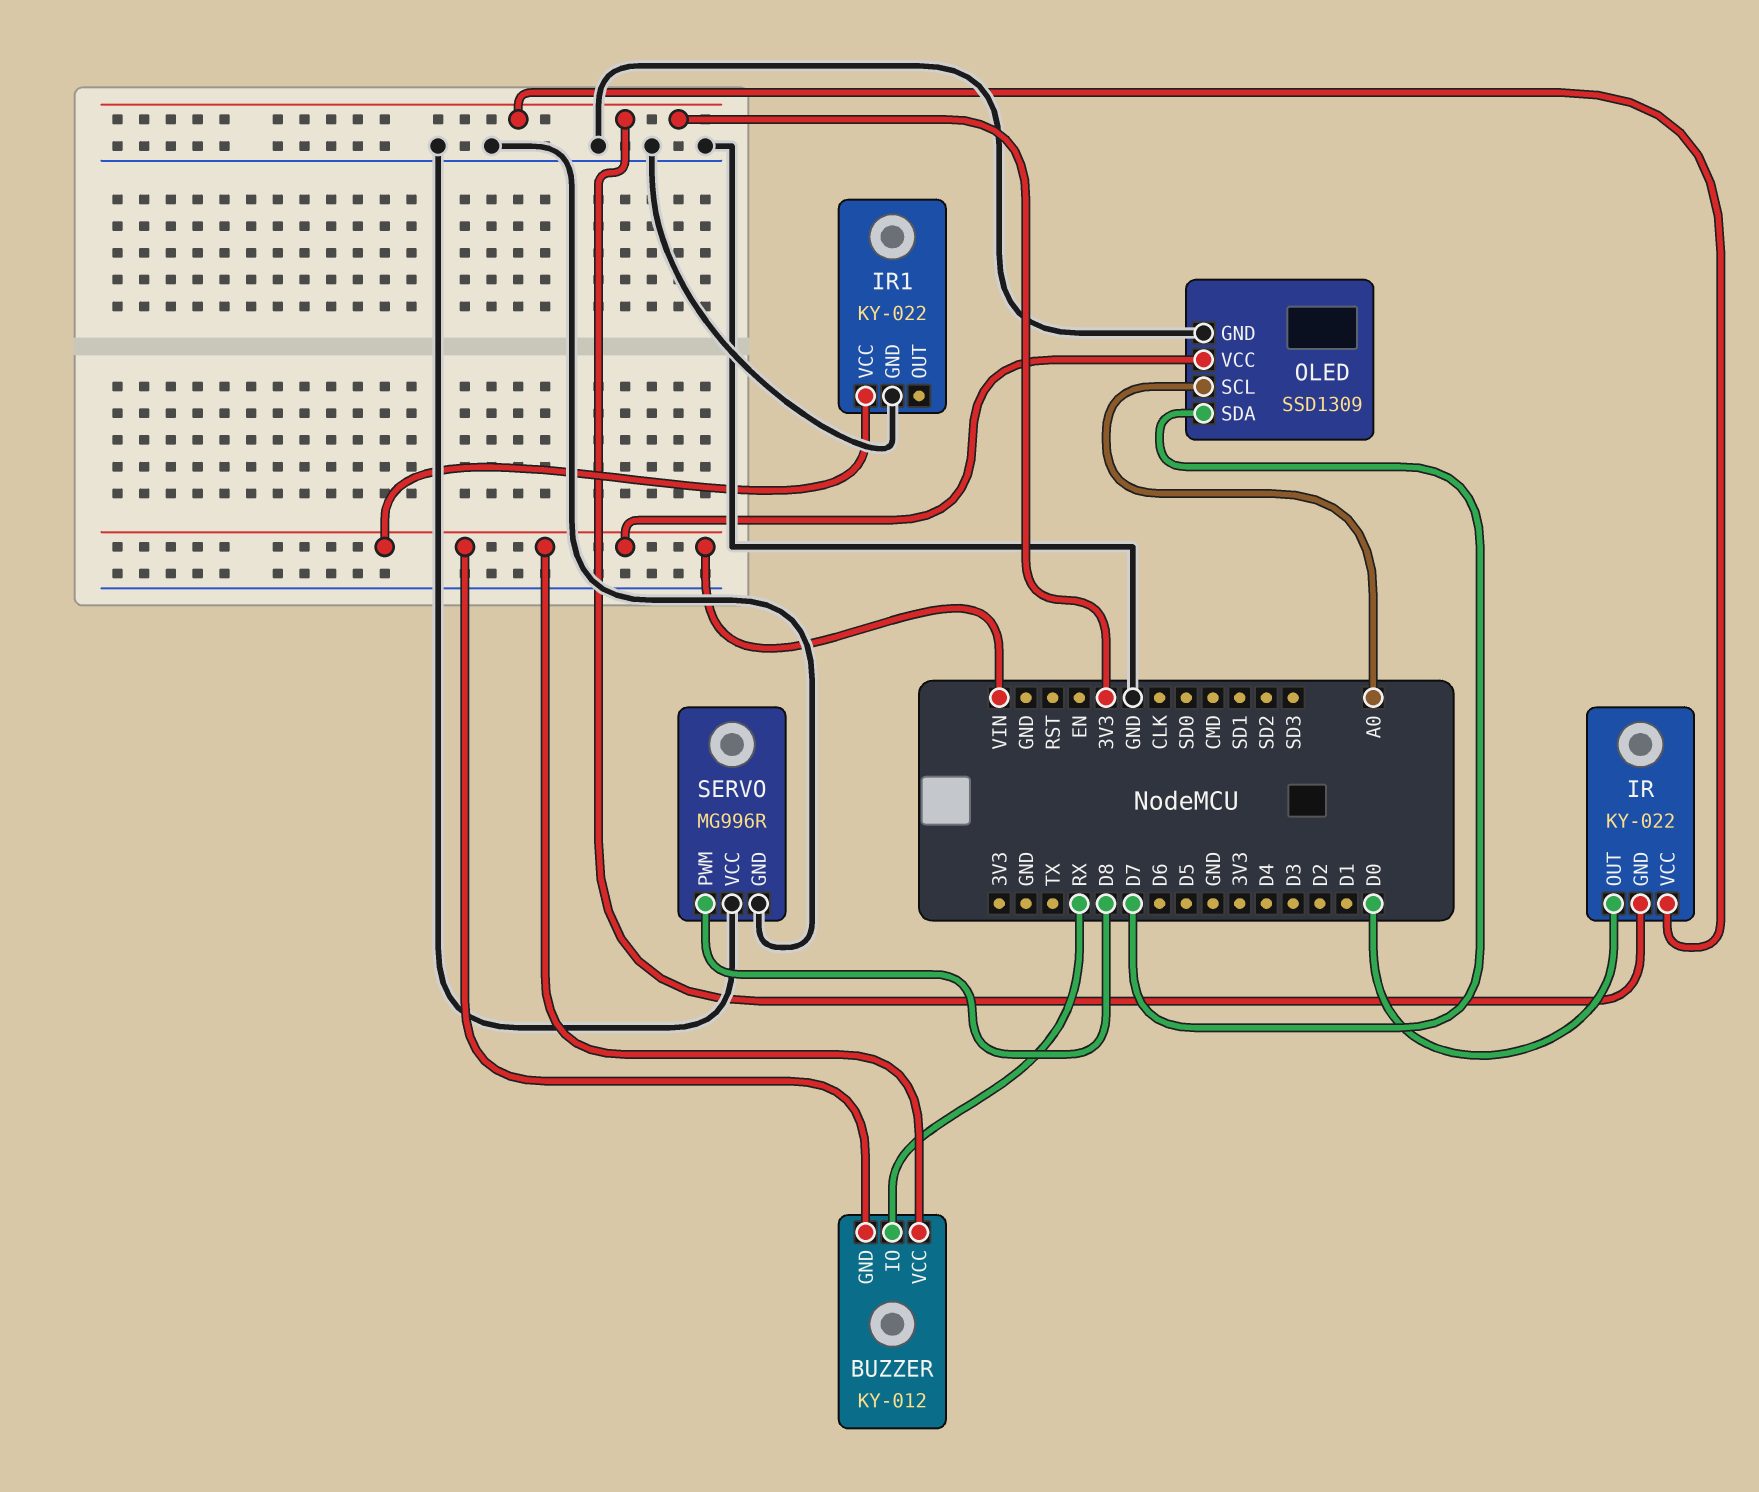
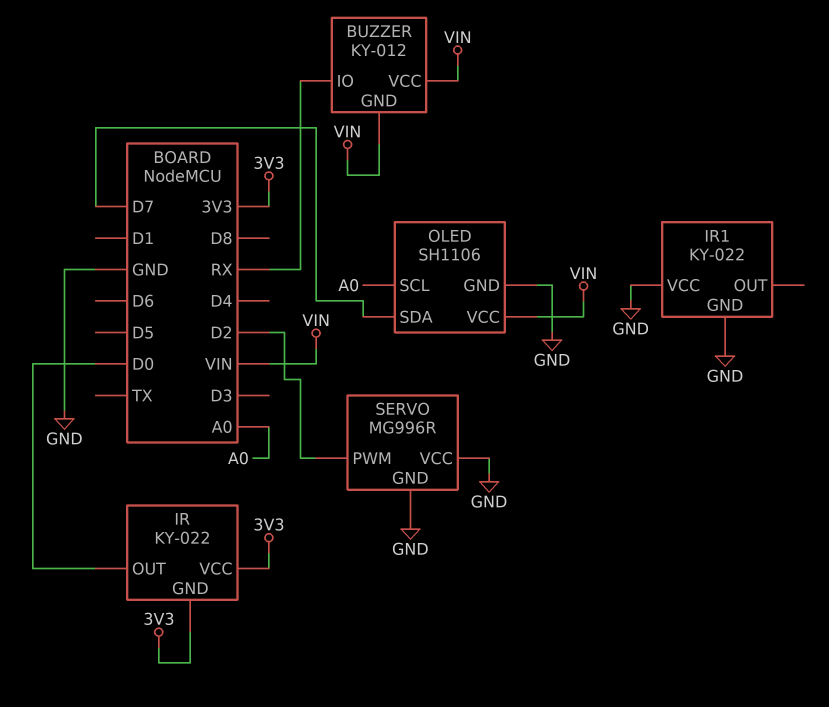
IR1 pin VCC: VIN -> GND
OLED: SSD1309 -> SH1106
SERVO pin PWM: D8 -> D2

